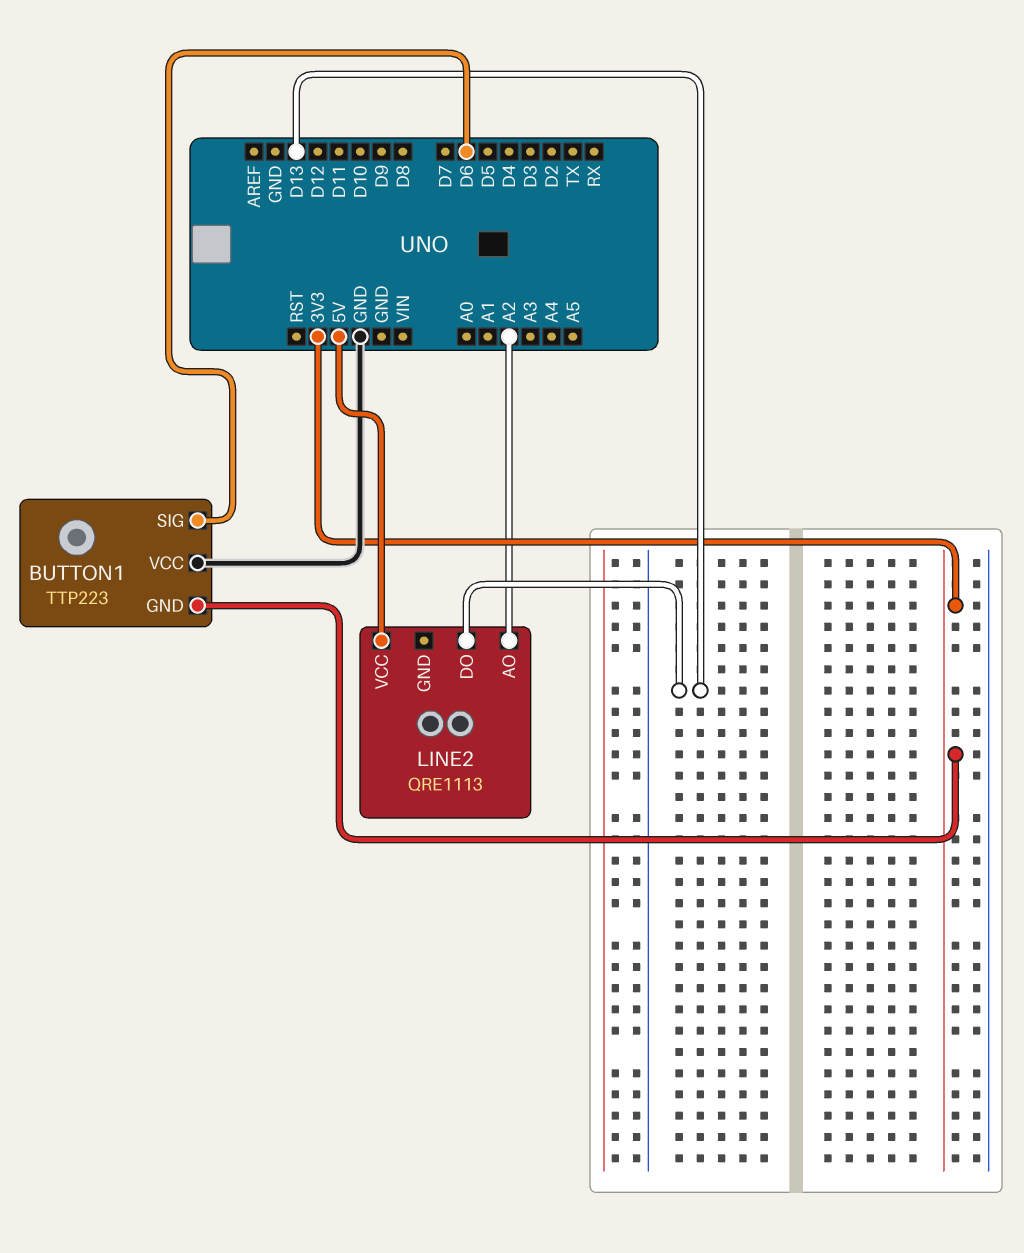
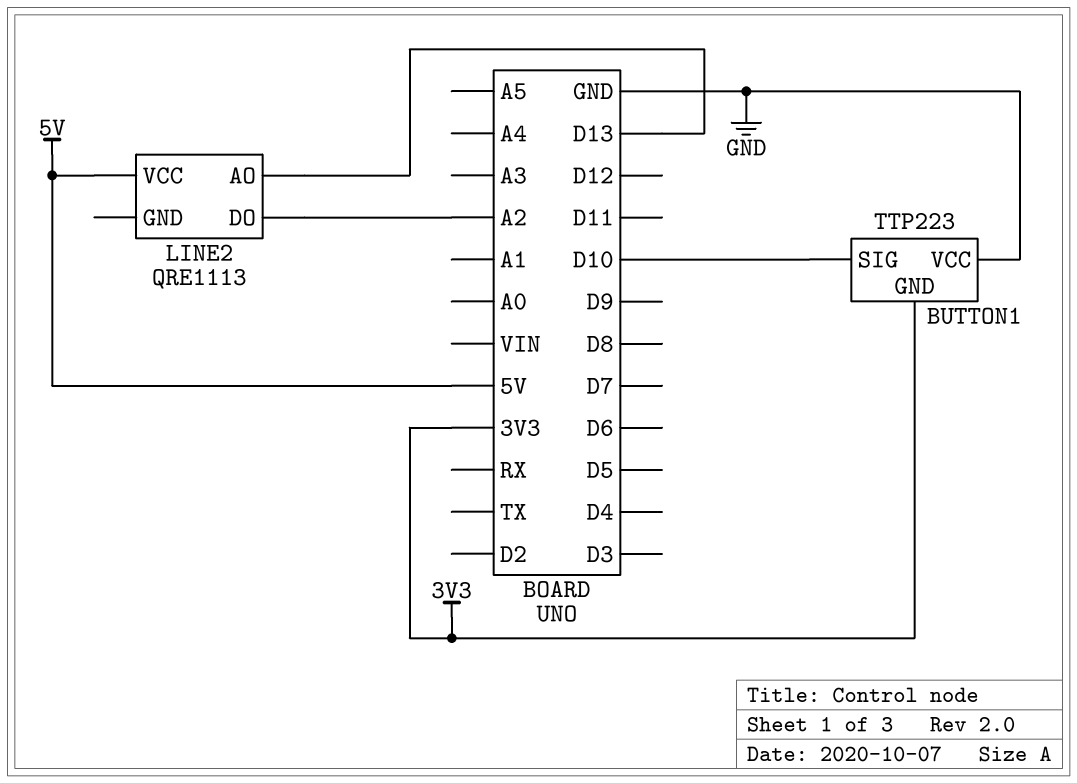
BUTTON1 pin SIG: D6 -> D10
LINE2 pin AO: A2 -> D13
LINE2 pin DO: D13 -> A2

